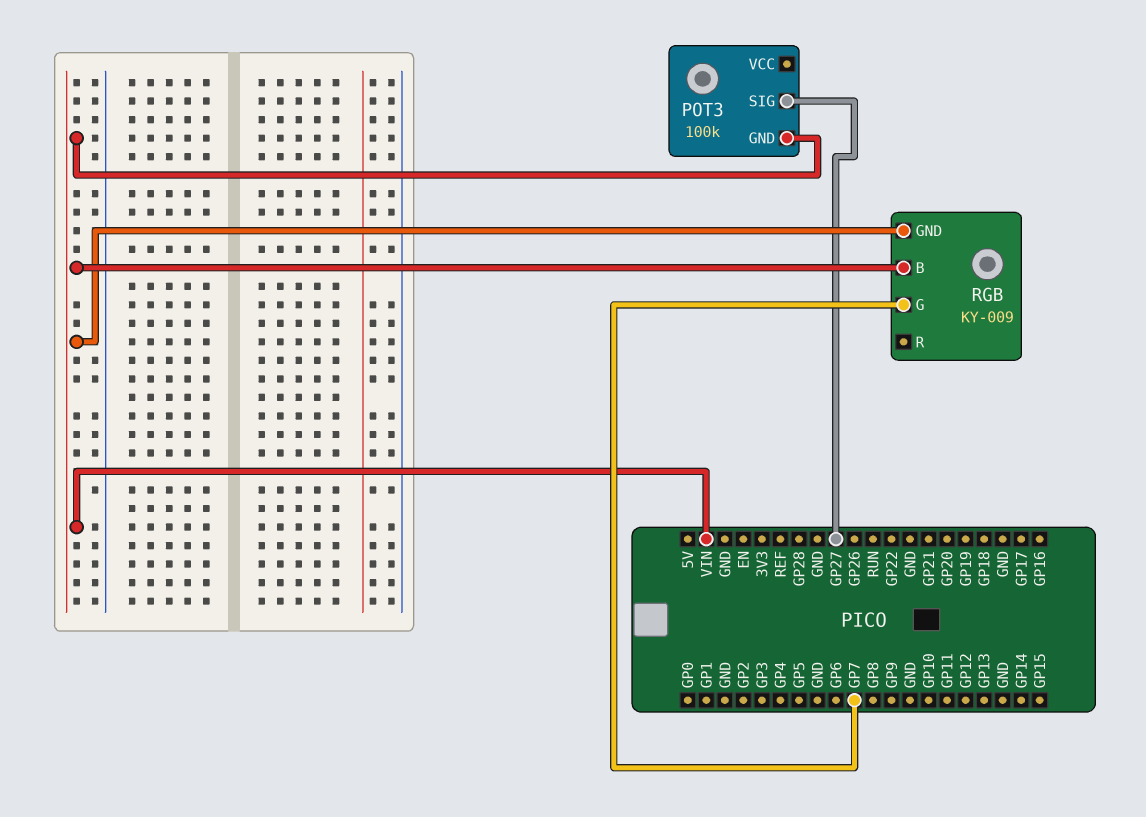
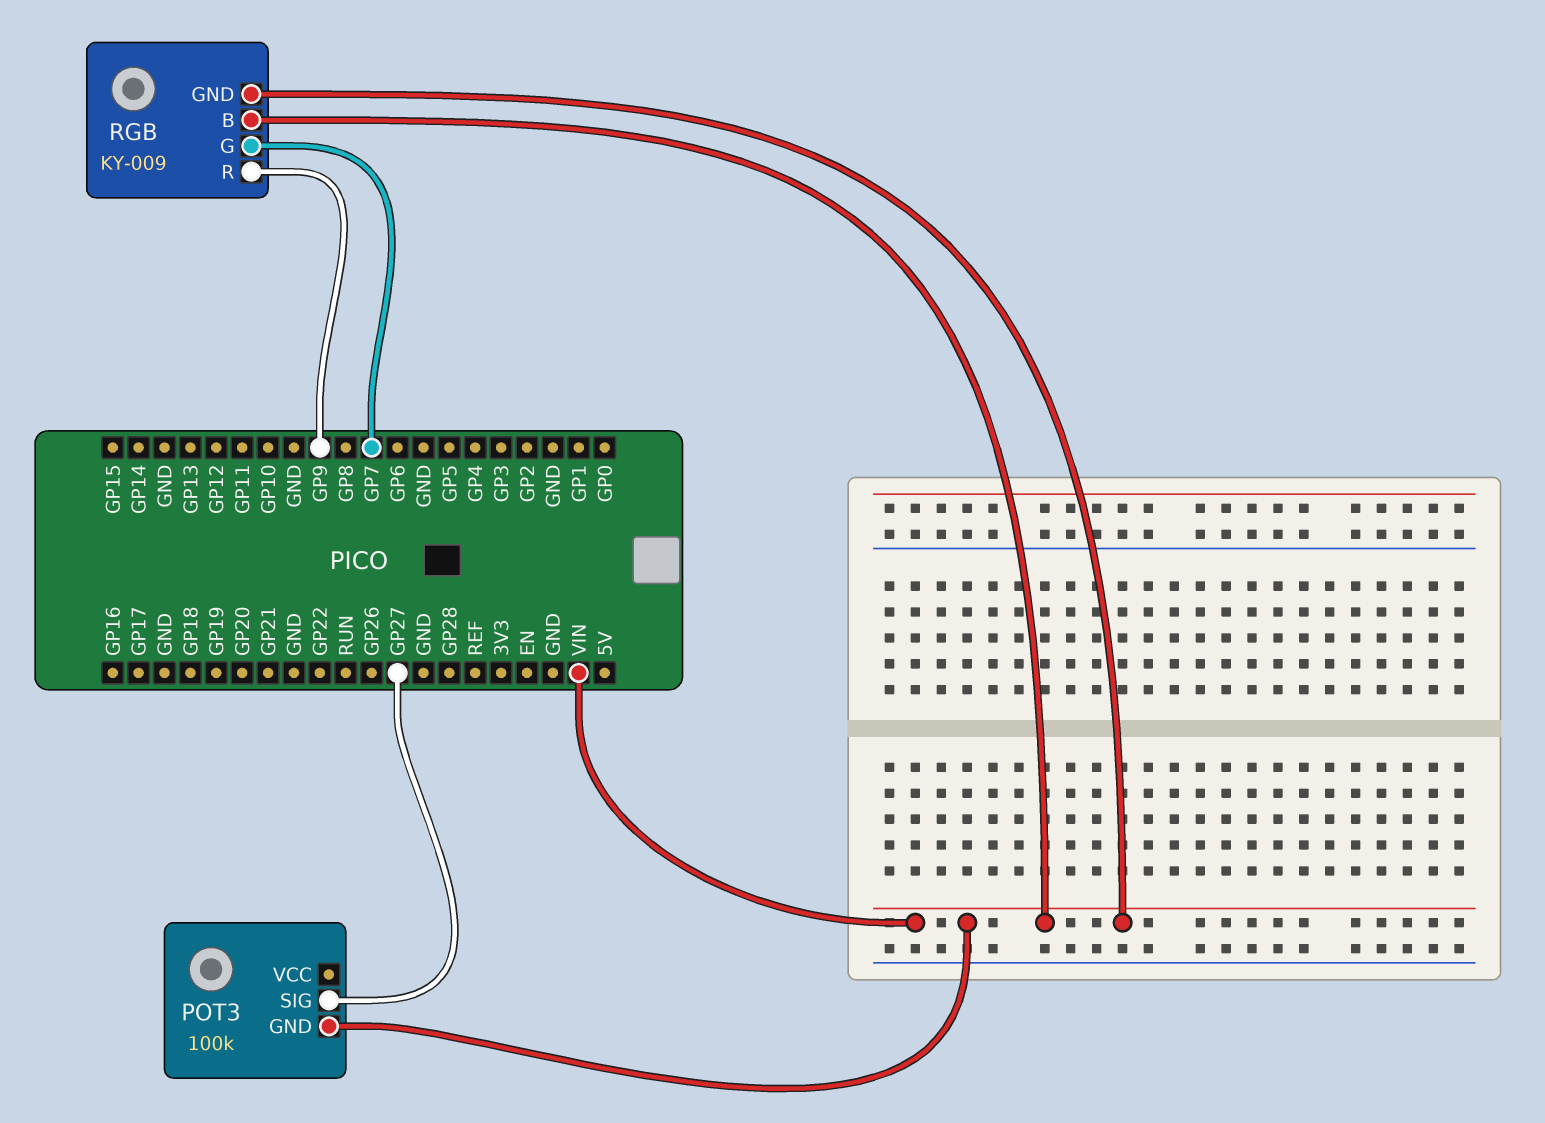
RGB pin R: none -> GP9

